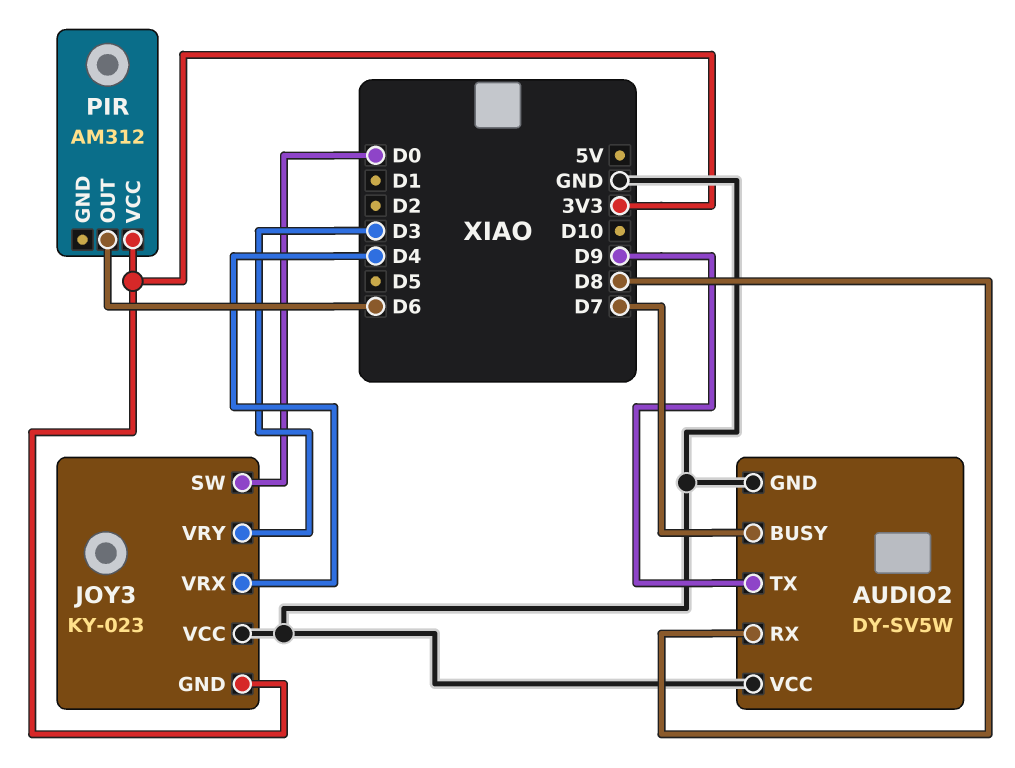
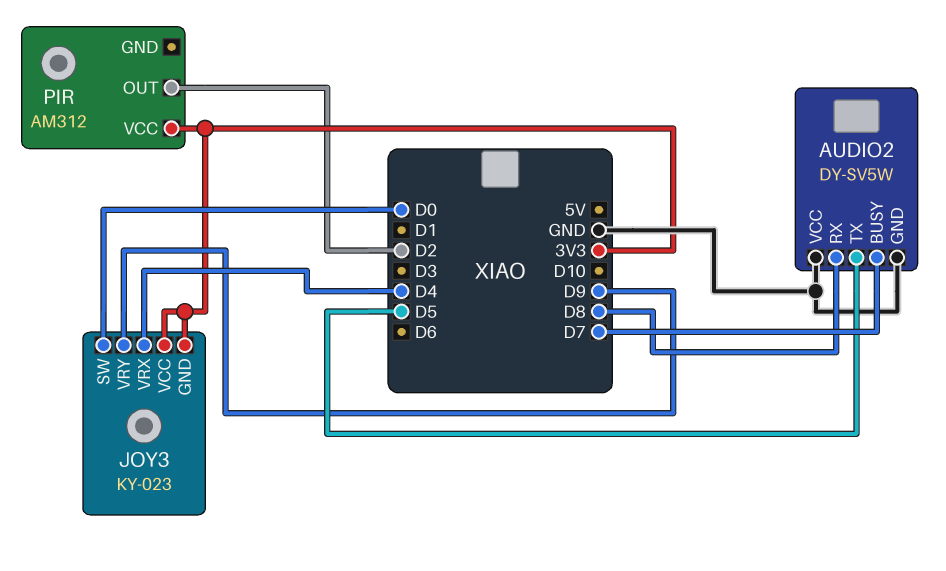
AUDIO2 pin TX: D9 -> D5
JOY3 pin VCC: GND -> 3V3
JOY3 pin VRY: D3 -> D9
PIR pin OUT: D6 -> D2

